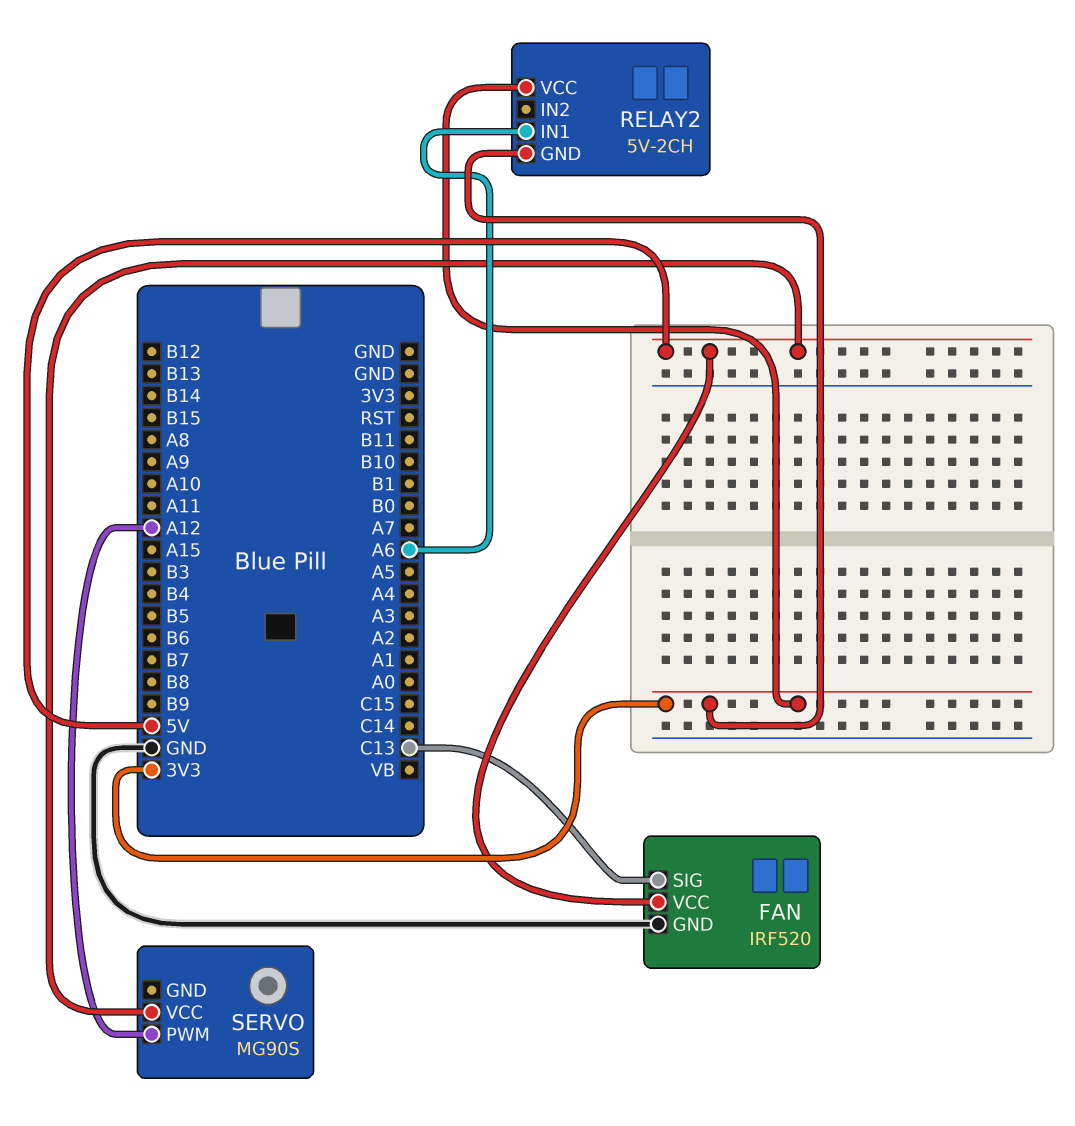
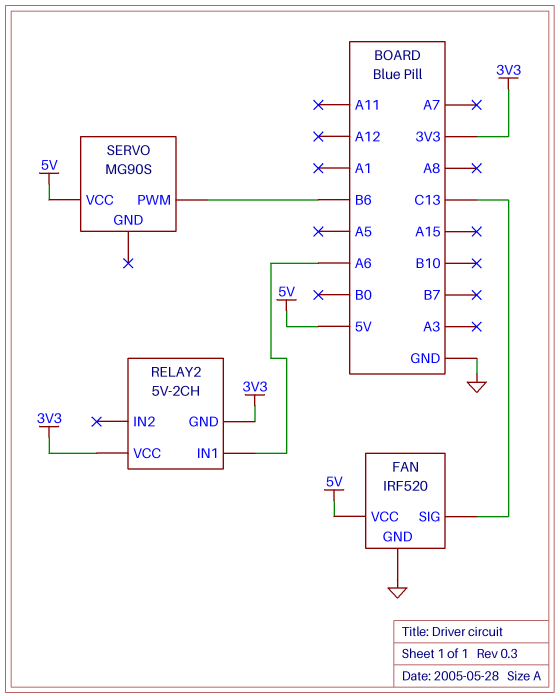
SERVO pin PWM: A12 -> B6

